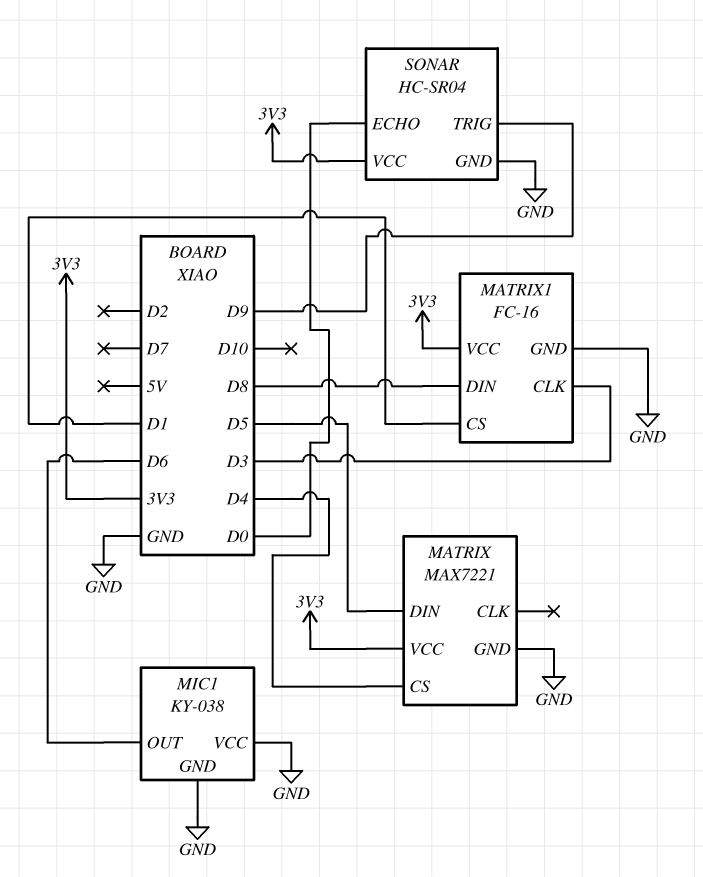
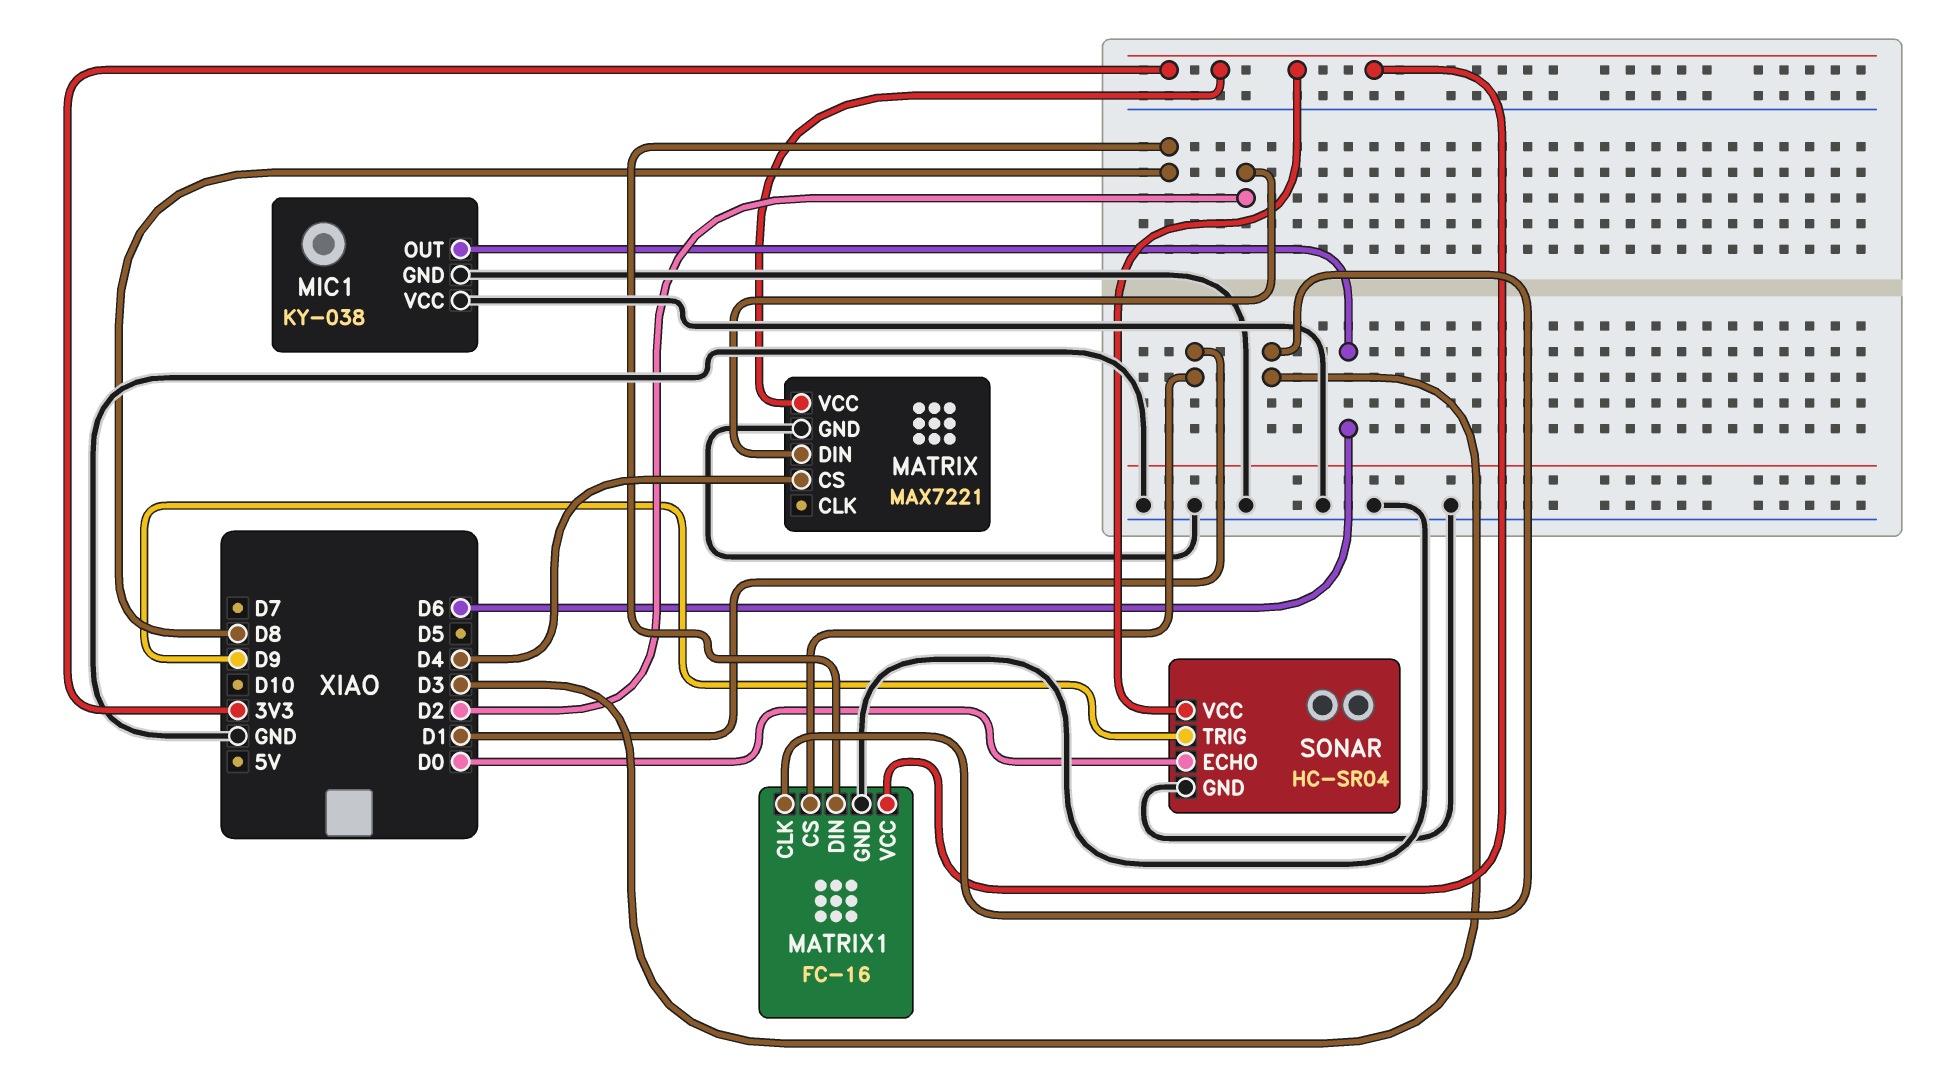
MATRIX pin DIN: D5 -> D2

